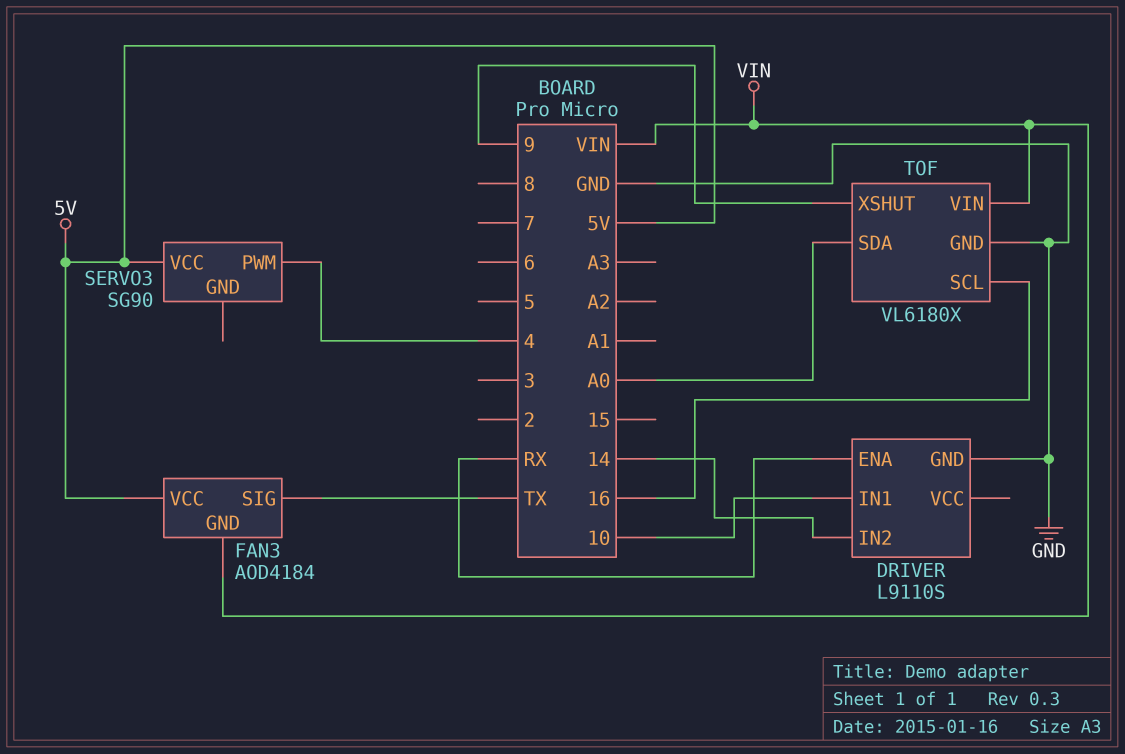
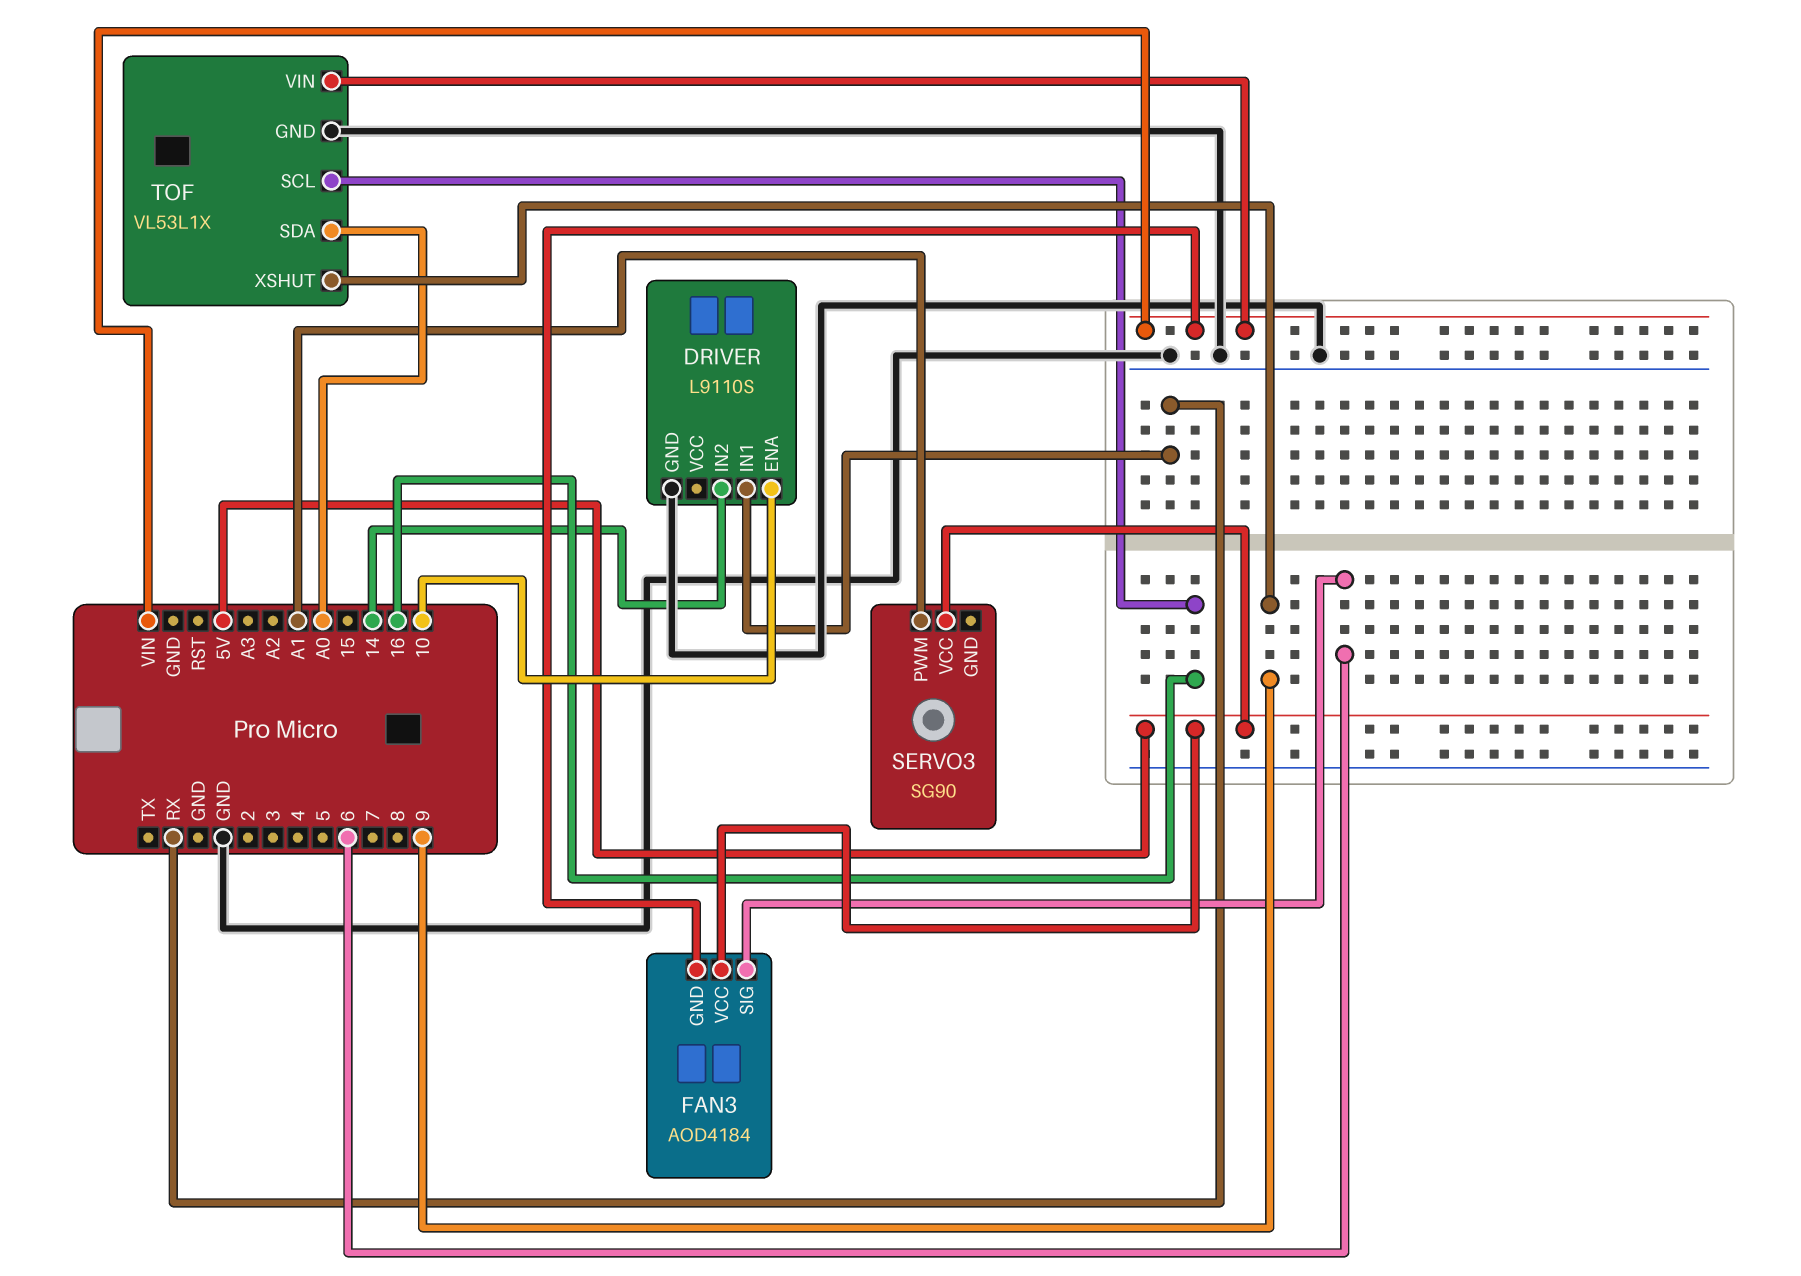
DRIVER pin ENA: RX -> 10
DRIVER pin IN1: 10 -> RX
FAN3 pin SIG: TX -> 6
SERVO3 pin PWM: 4 -> A1
TOF: VL6180X -> VL53L1X

